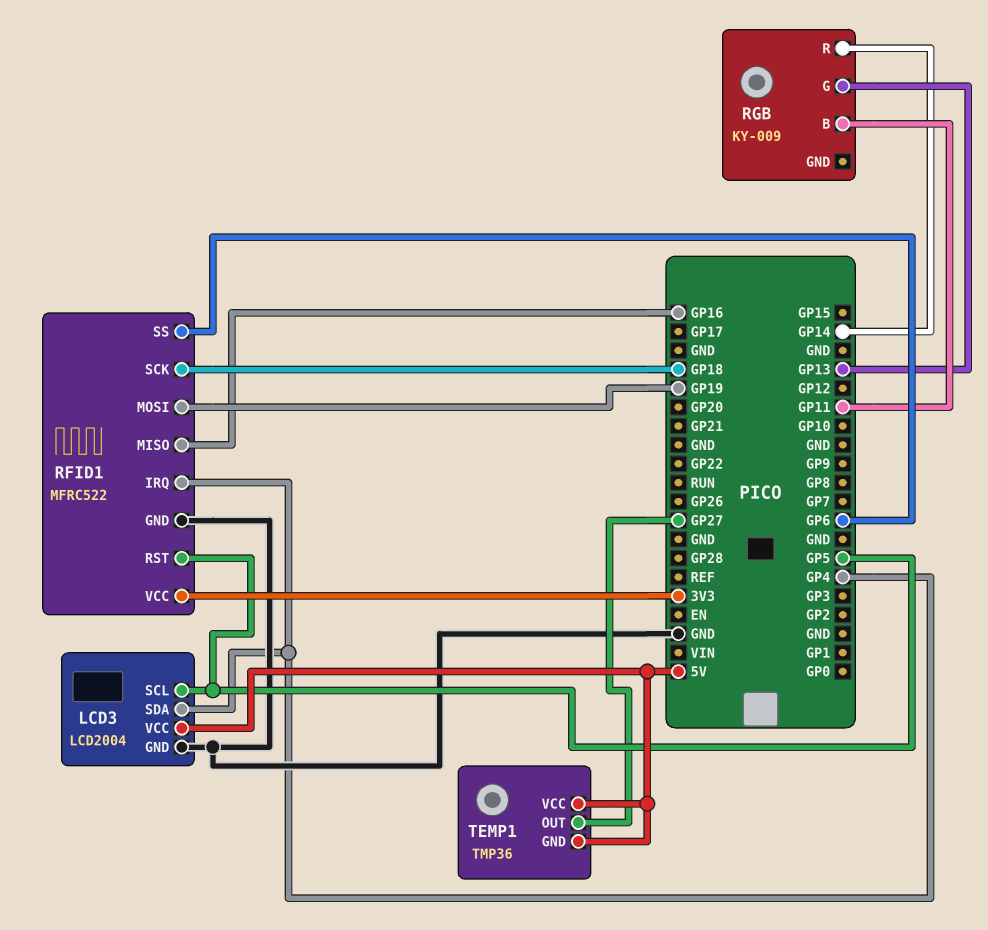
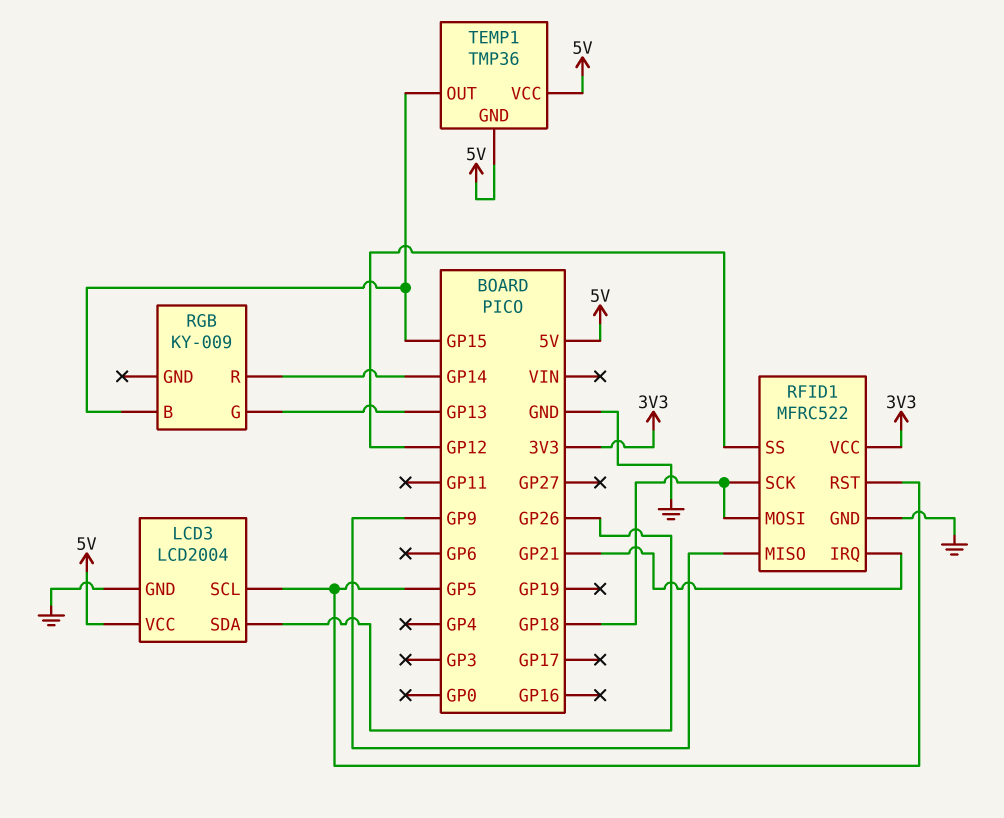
LCD3 pin SDA: GP4 -> GP26
RFID1 pin IRQ: GP4 -> GP21
RFID1 pin MISO: GP16 -> GP9
RFID1 pin MOSI: GP19 -> GP18
RFID1 pin SS: GP6 -> GP12
RGB pin B: GP11 -> GP15
TEMP1 pin OUT: GP27 -> GP15

